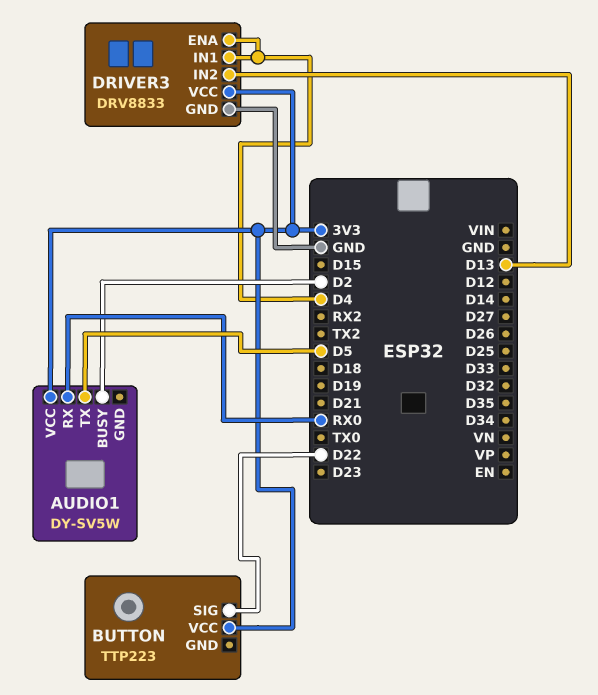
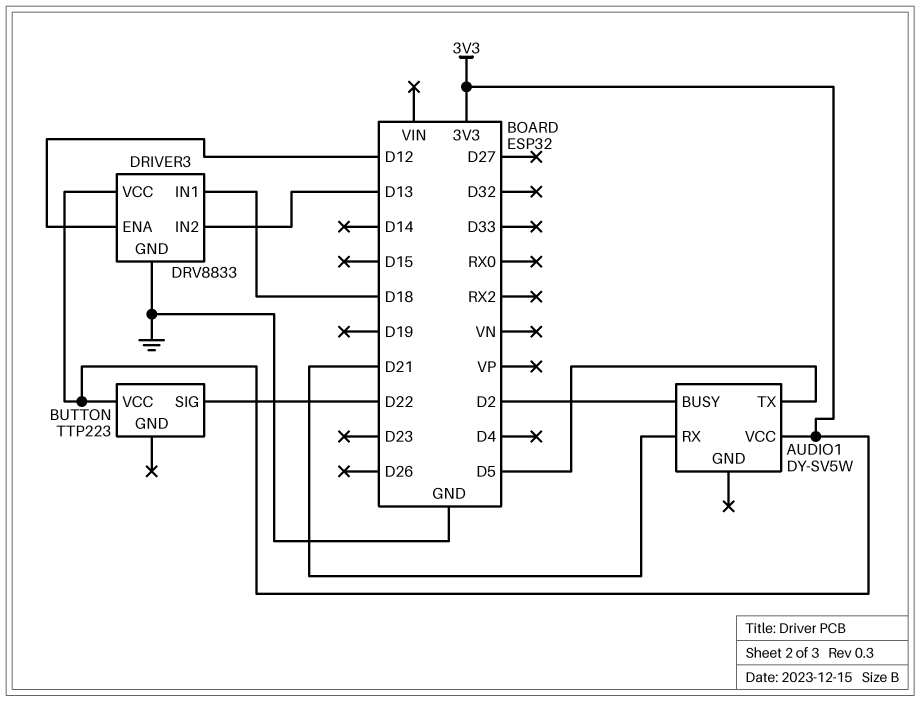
AUDIO1 pin RX: RX0 -> D21
DRIVER3 pin ENA: D4 -> D12
DRIVER3 pin IN1: D4 -> D18

